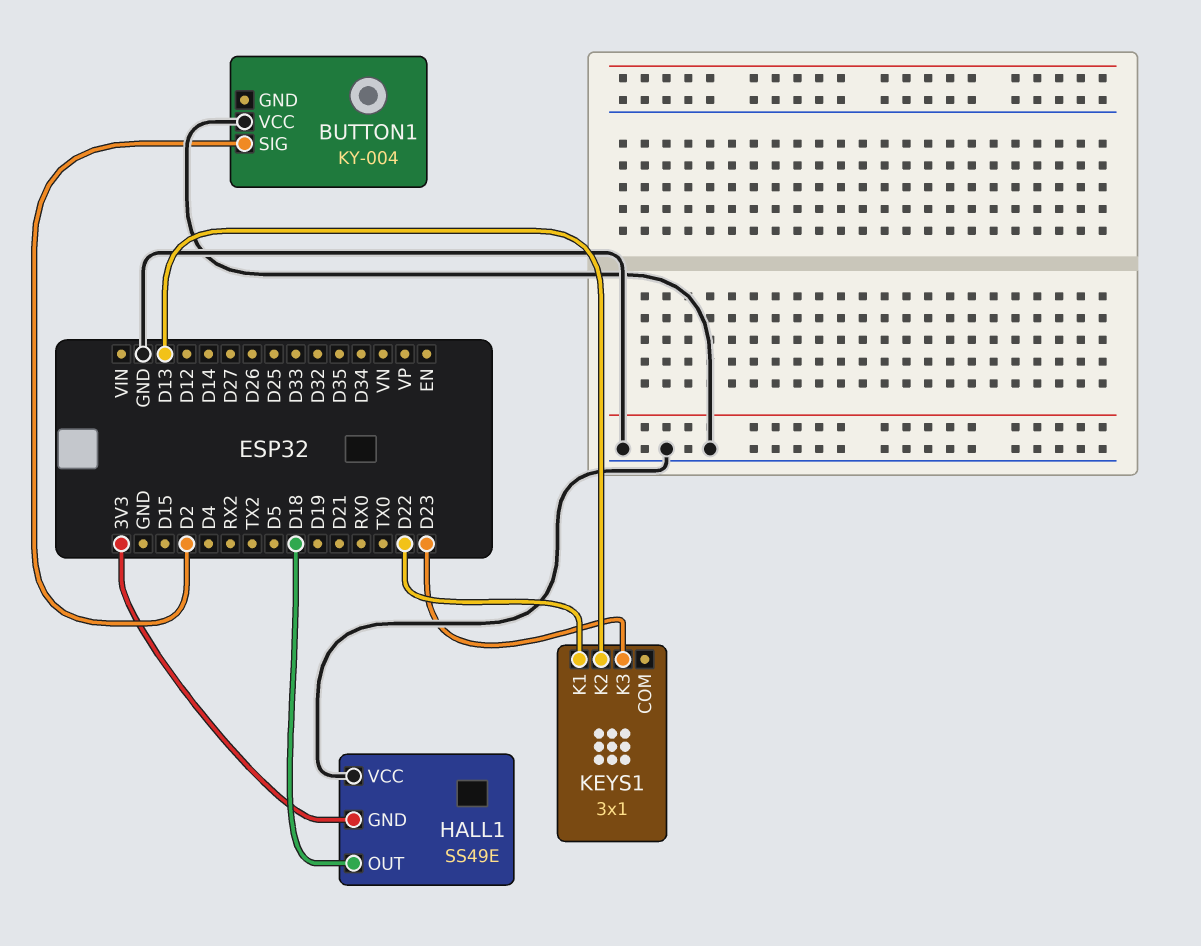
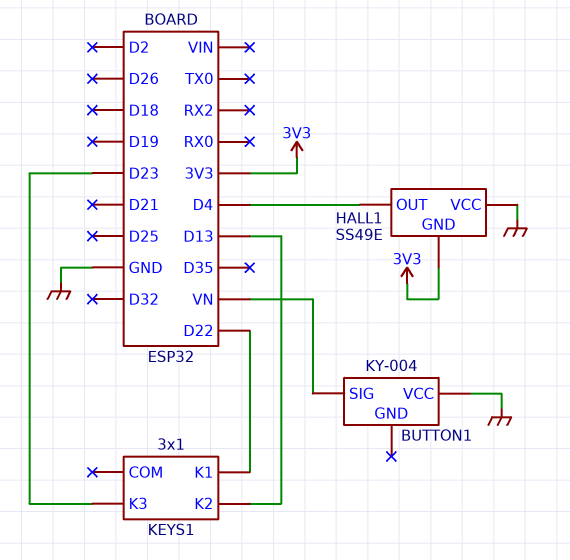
BUTTON1 pin SIG: D2 -> VN
HALL1 pin OUT: D18 -> D4

